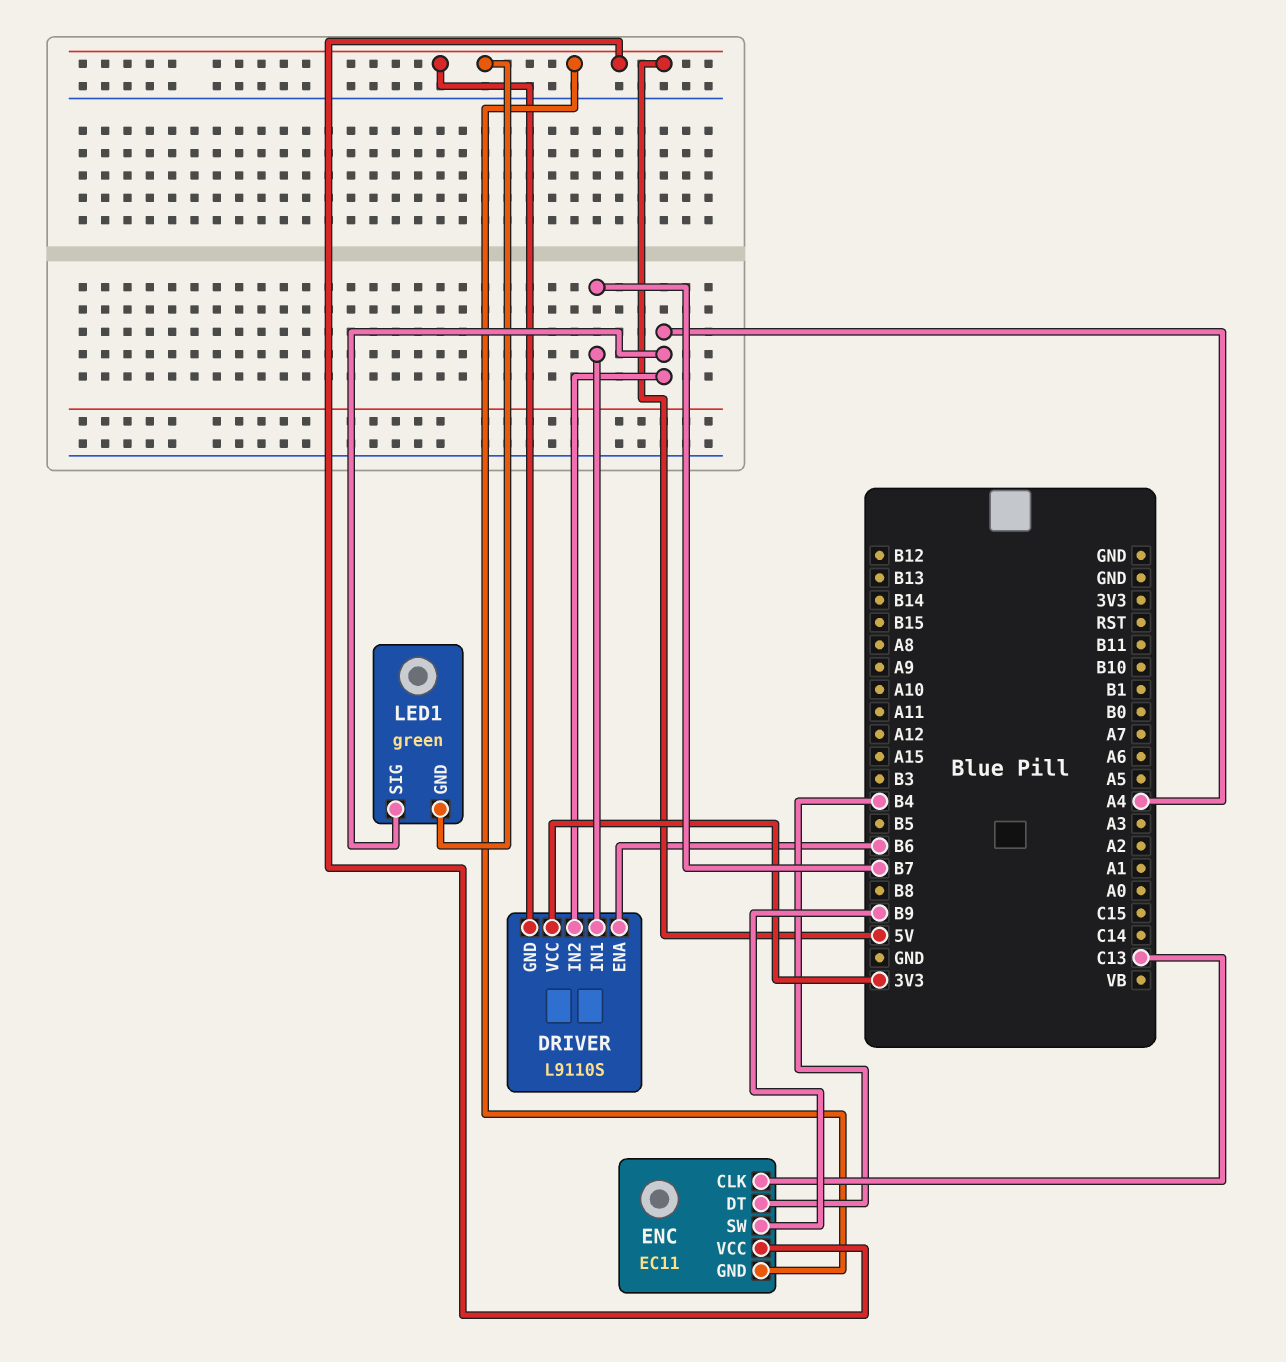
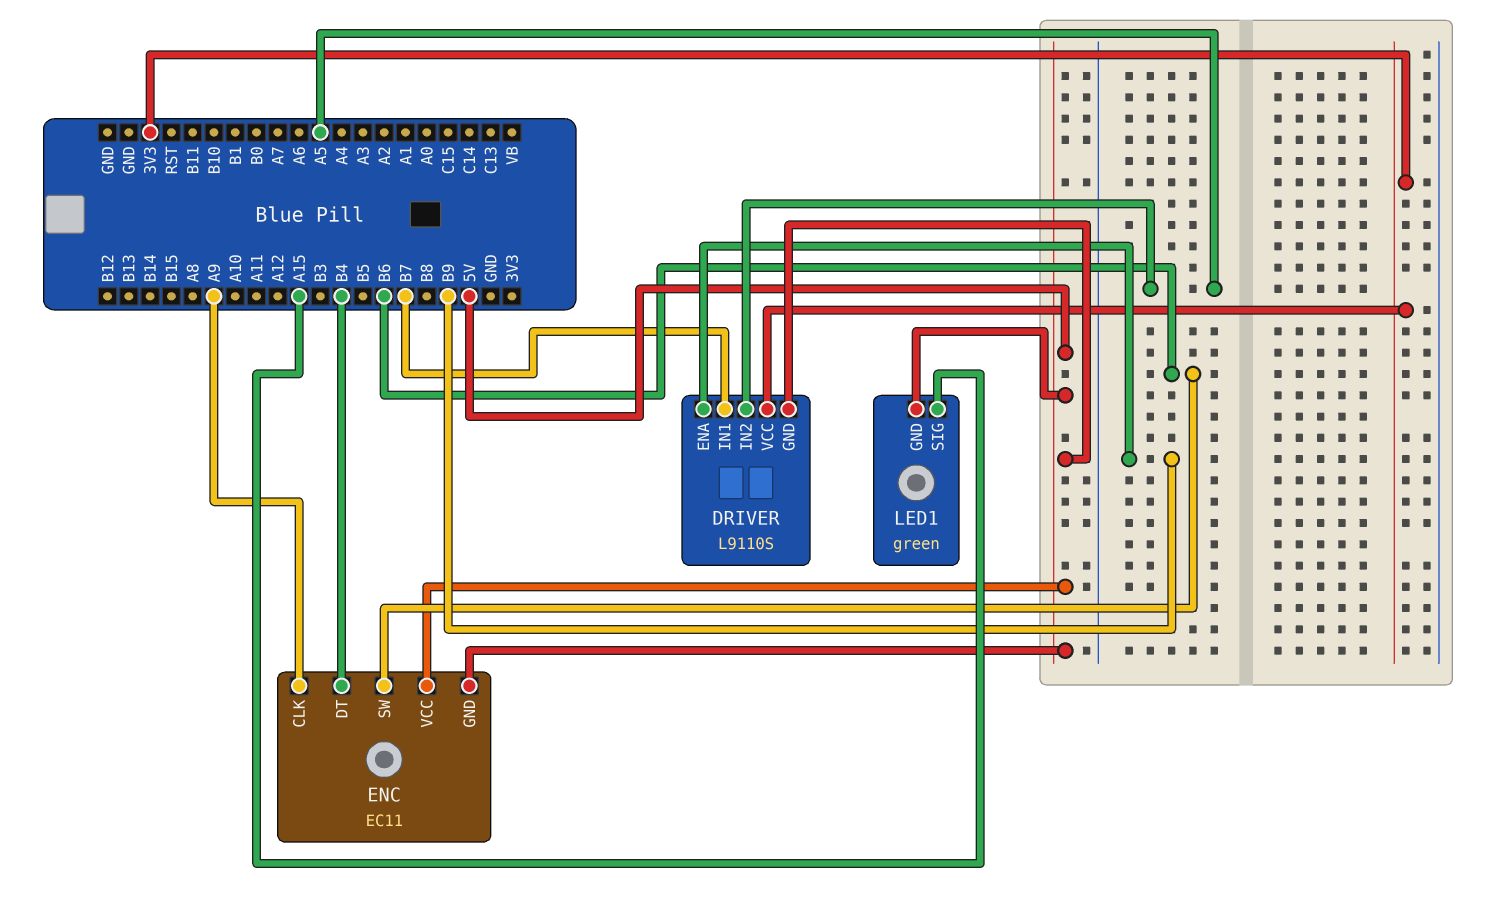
DRIVER pin ENA: B6 -> B9
DRIVER pin IN2: A4 -> A5
ENC pin CLK: C13 -> A9
ENC pin SW: B9 -> B6
LED1 pin SIG: A4 -> A15

